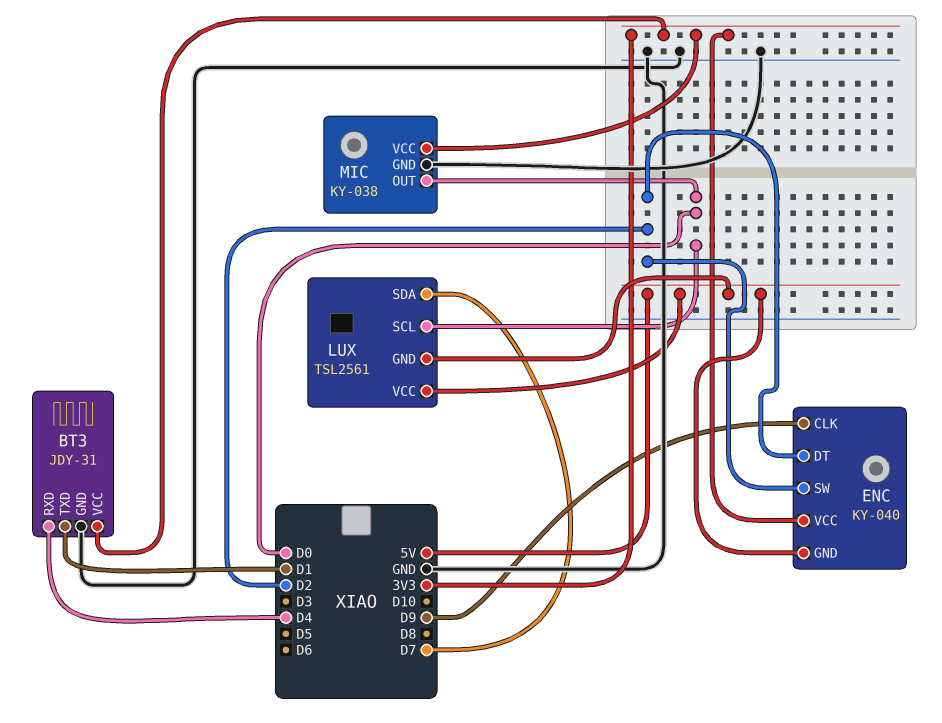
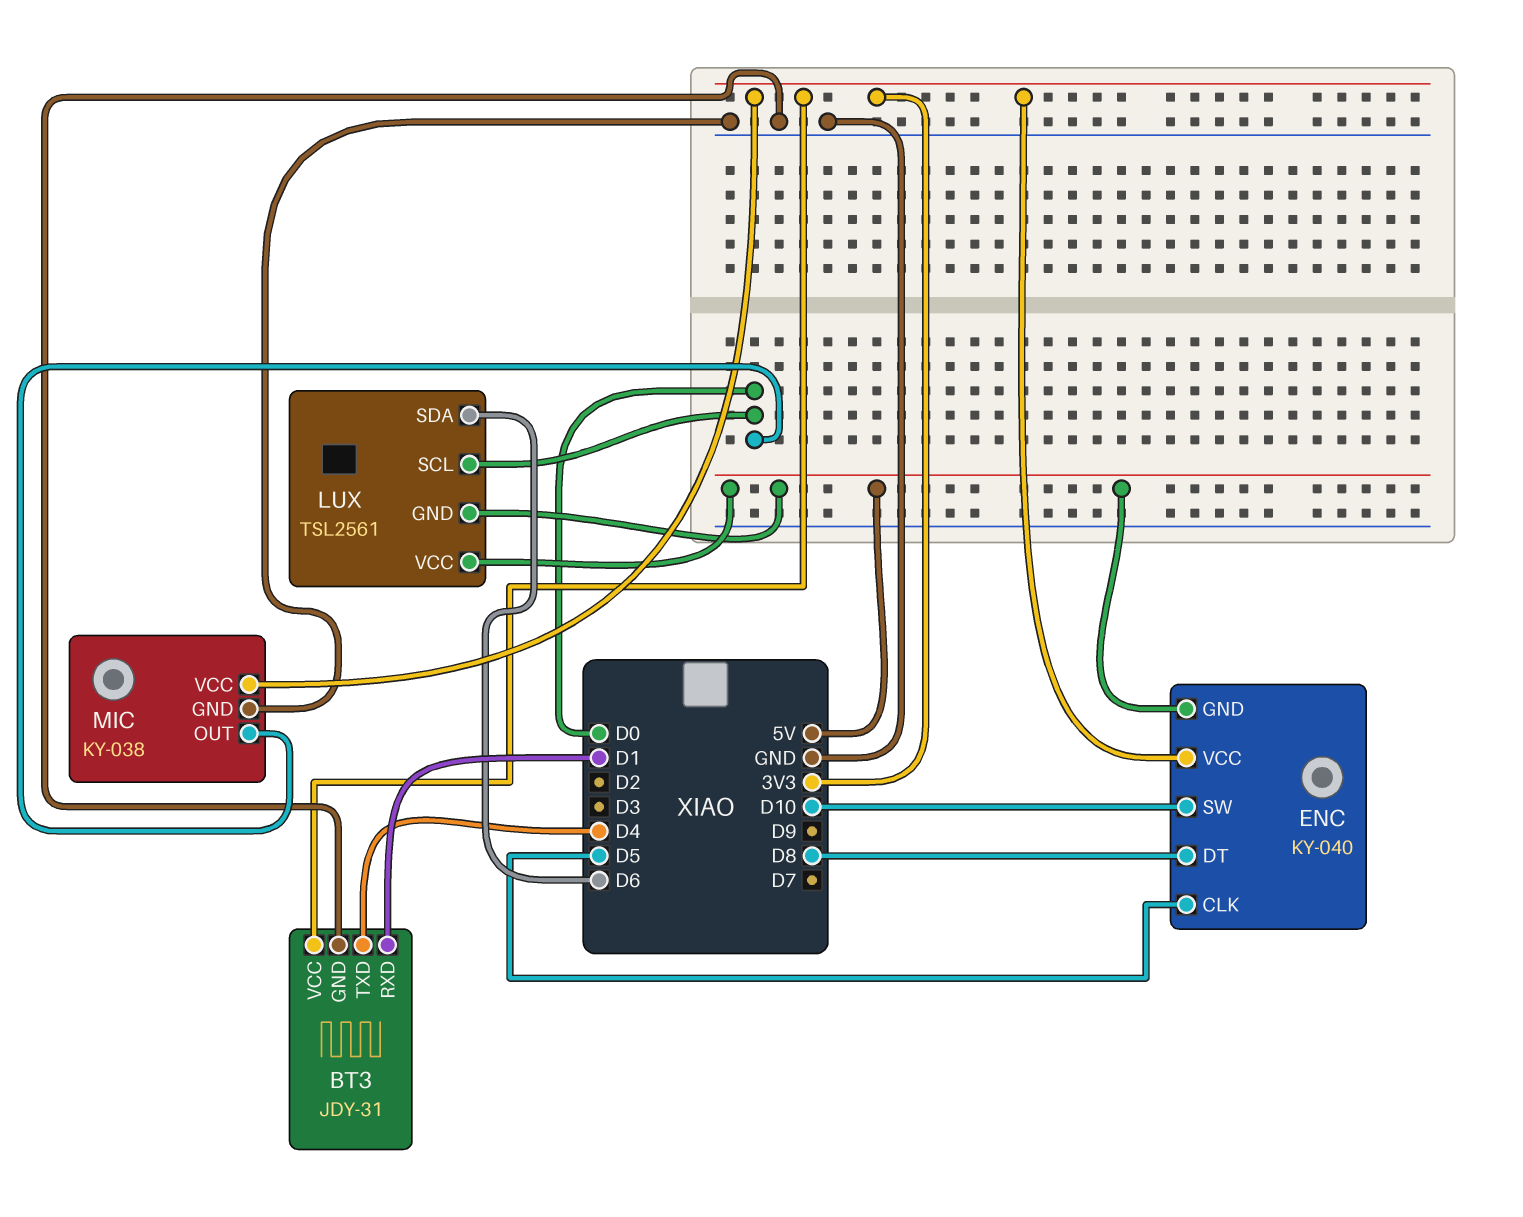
BT3 pin RXD: D4 -> D1
BT3 pin TXD: D1 -> D4
ENC pin CLK: D9 -> D5
ENC pin DT: D2 -> D8
ENC pin SW: D2 -> D10
LUX pin SDA: D7 -> D6

